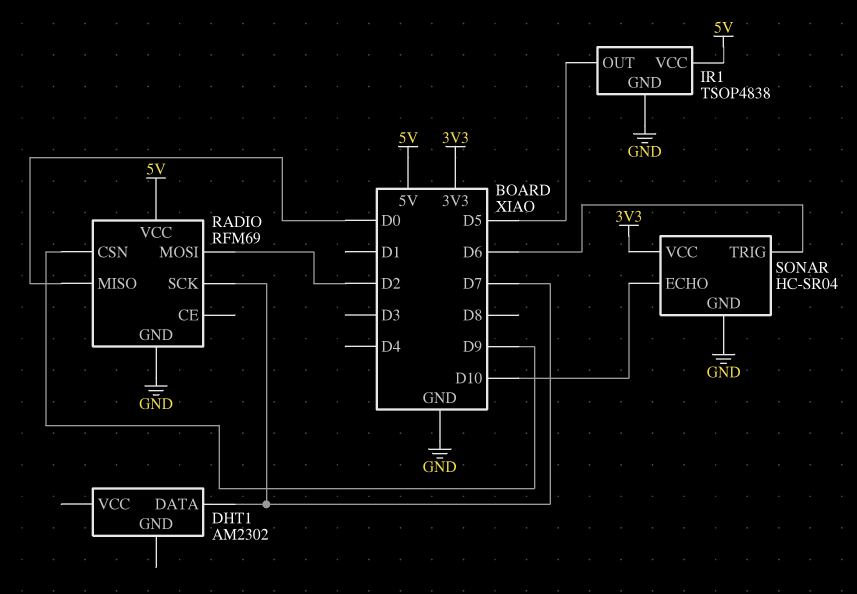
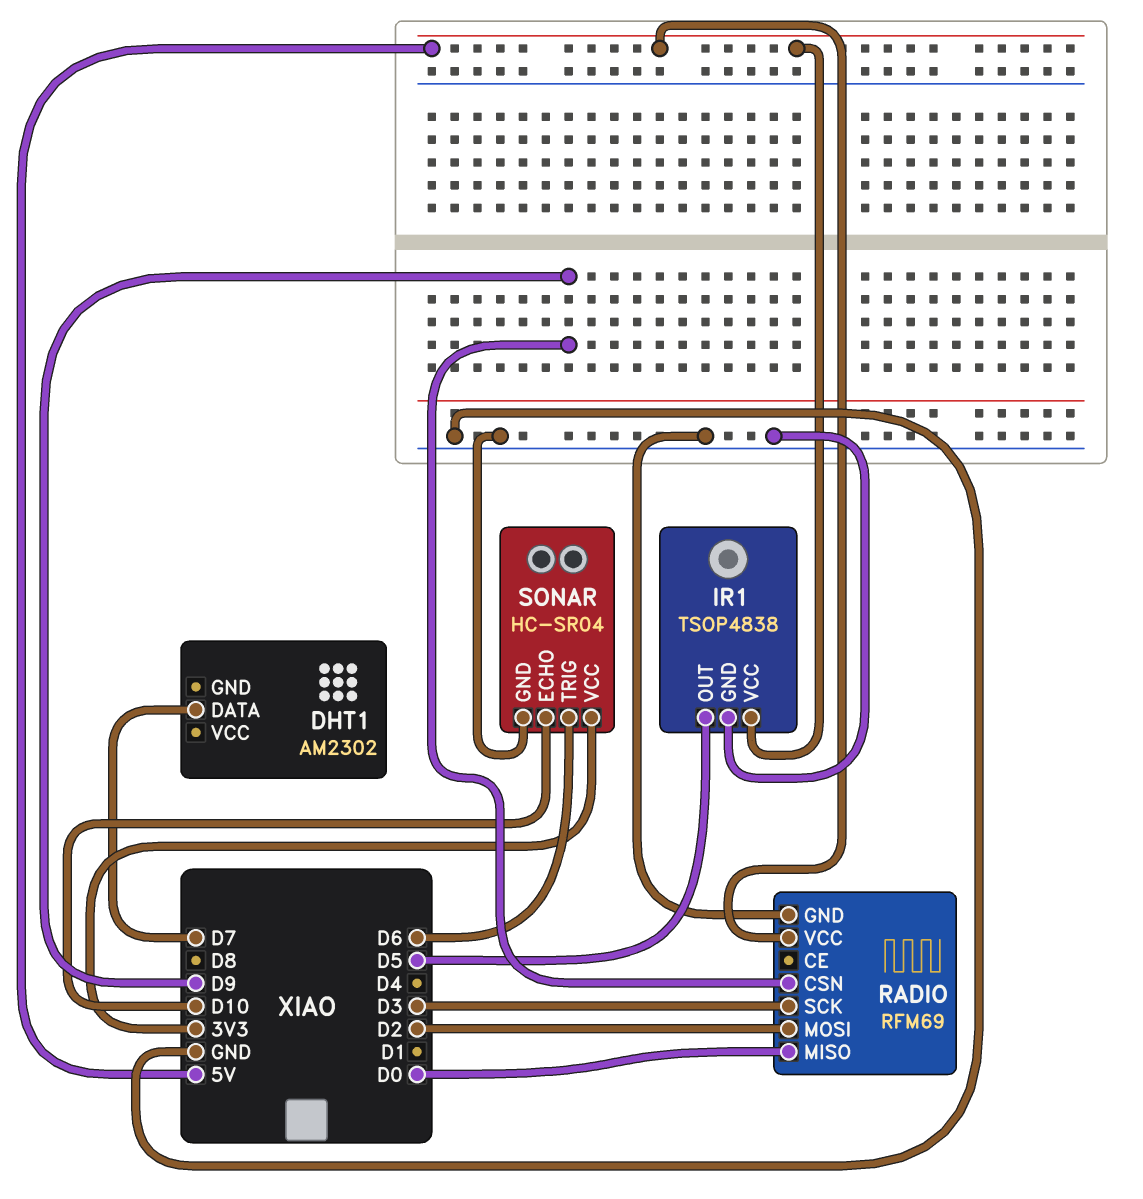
RADIO pin SCK: D7 -> D3

